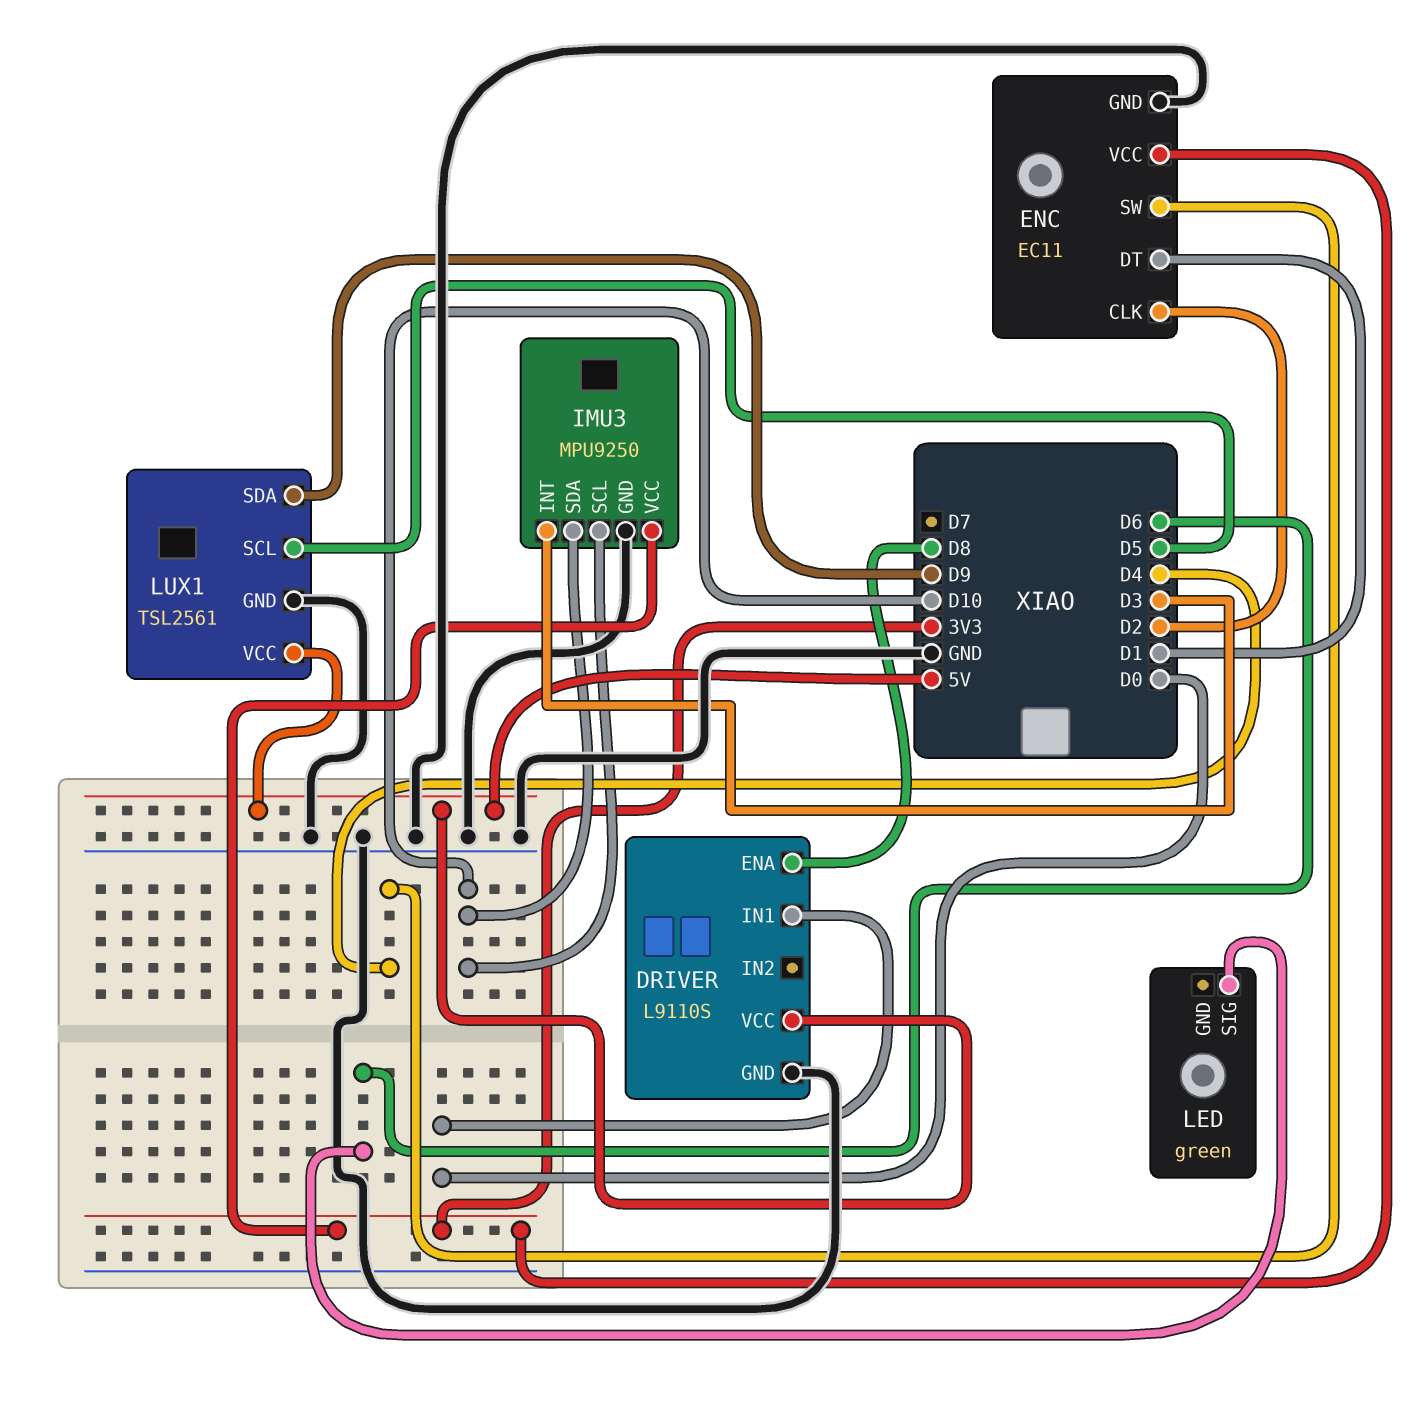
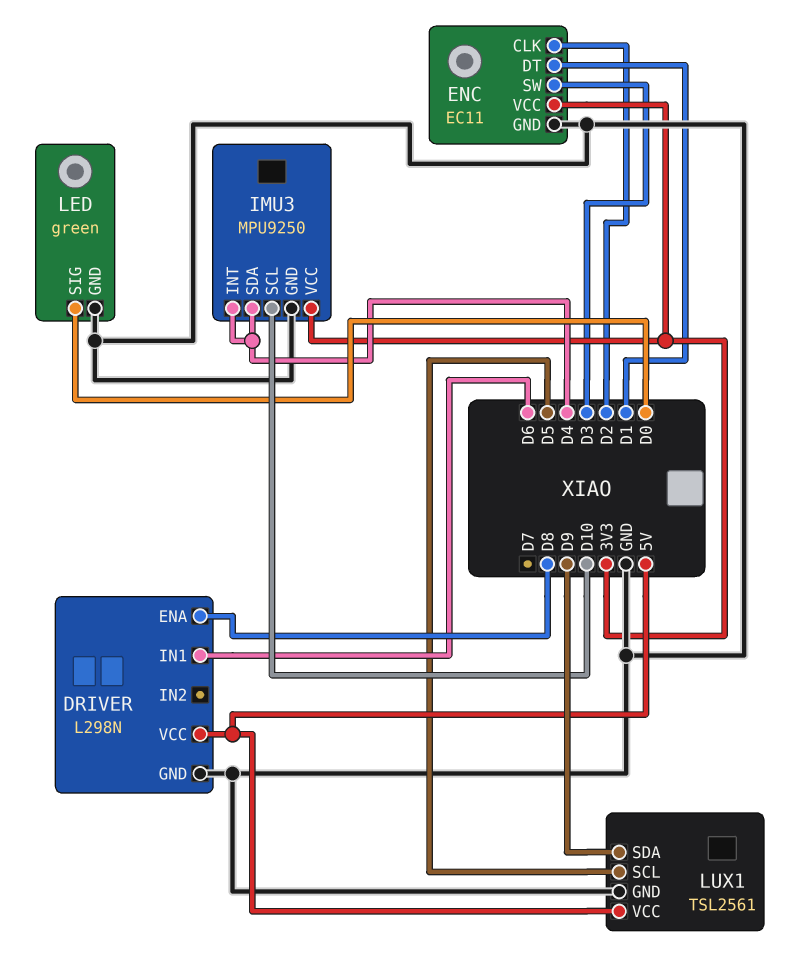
DRIVER: L9110S -> L298N
DRIVER pin IN1: D0 -> D6
ENC pin SW: D4 -> D3
IMU3 pin INT: D3 -> D4
IMU3 pin SDA: D10 -> D4
LED pin GND: none -> GND
LED pin SIG: D6 -> D0

